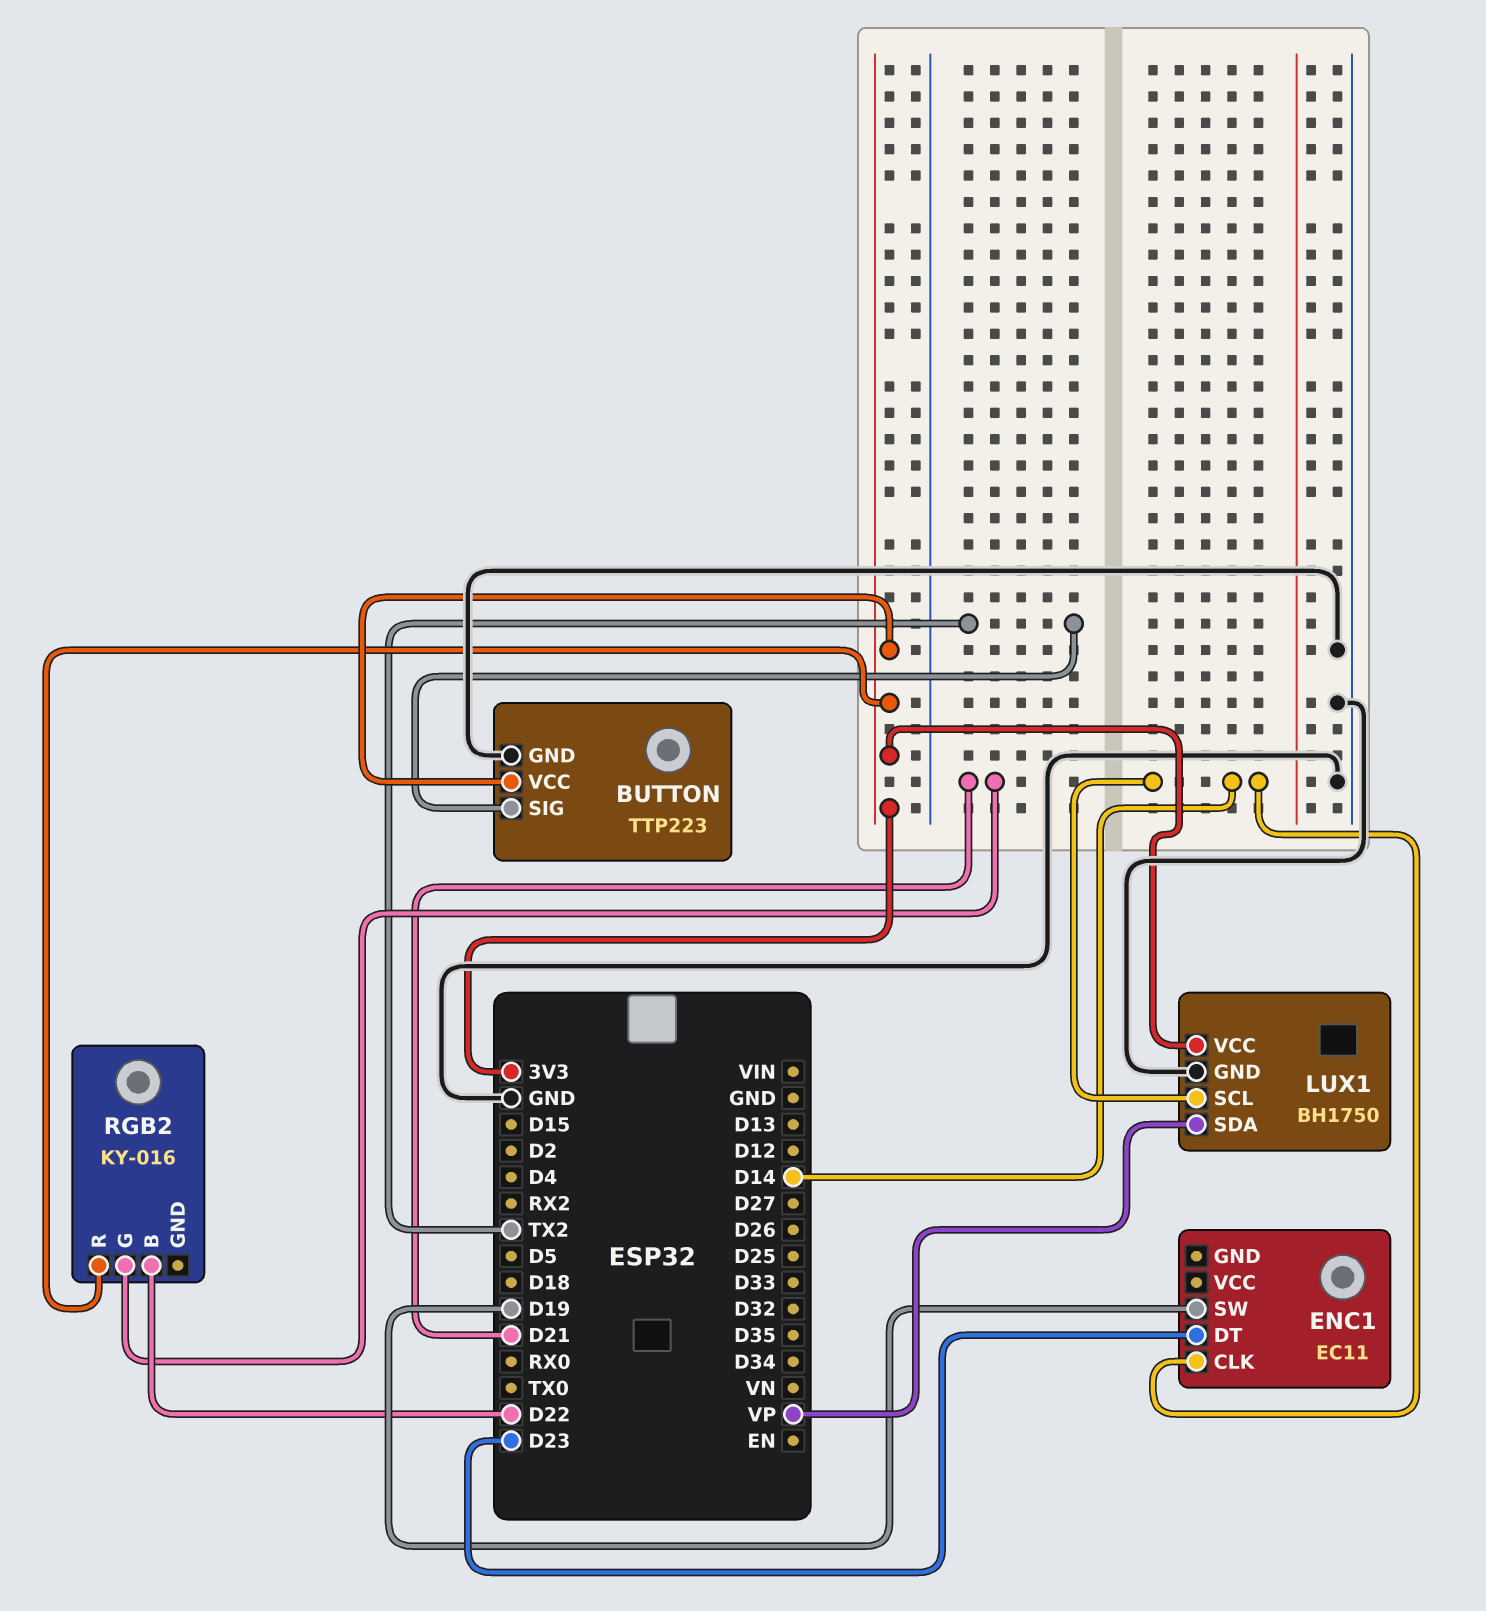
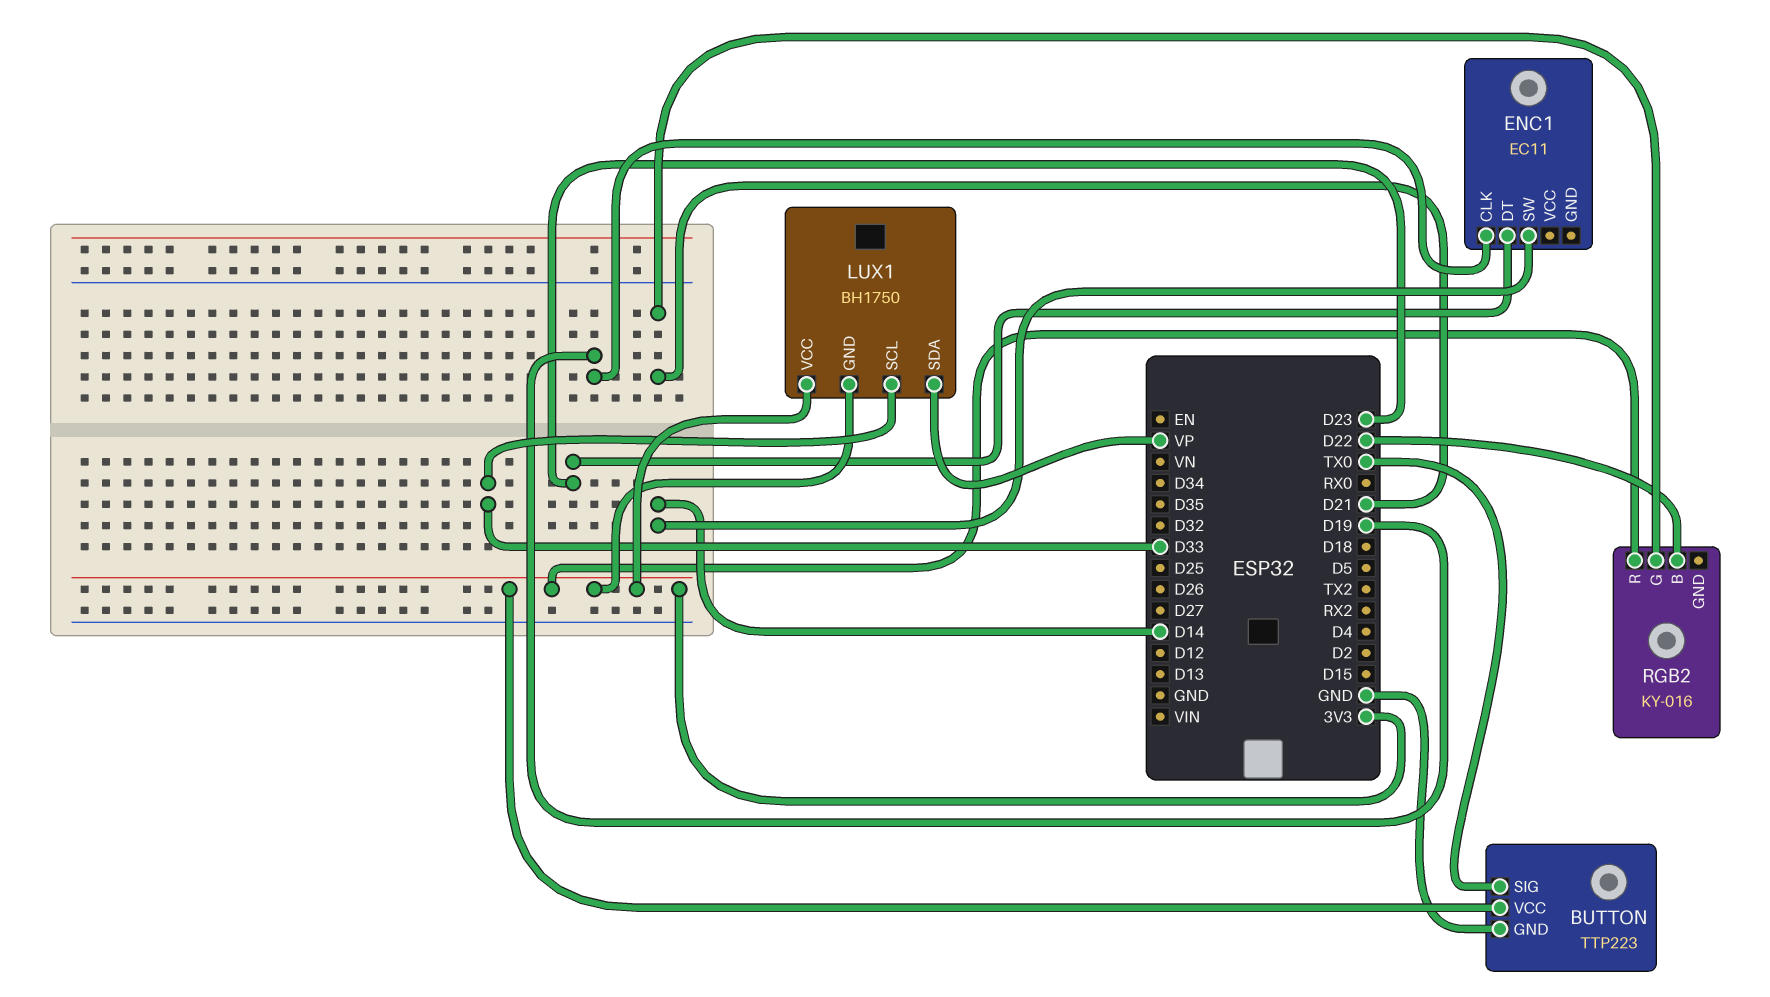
BUTTON pin SIG: TX2 -> TX0
ENC1 pin CLK: D14 -> D19
ENC1 pin SW: D19 -> D14
LUX1 pin GND: GND -> 3V3
LUX1 pin SCL: D14 -> D33

